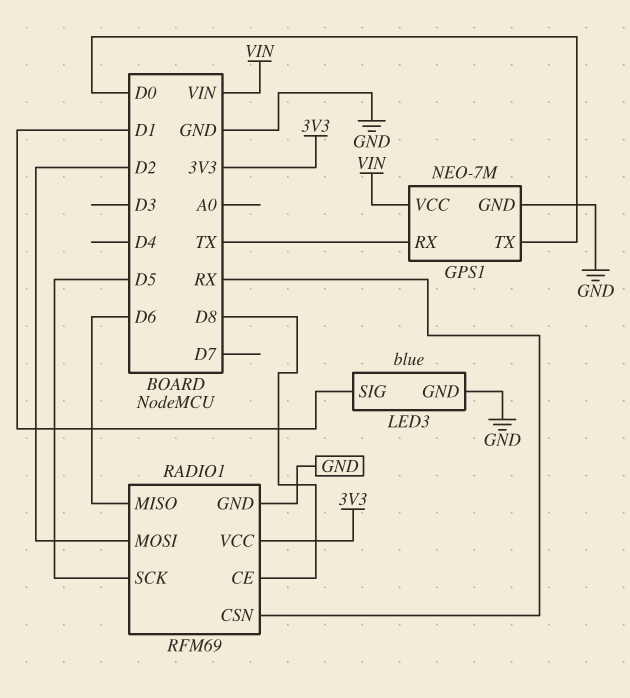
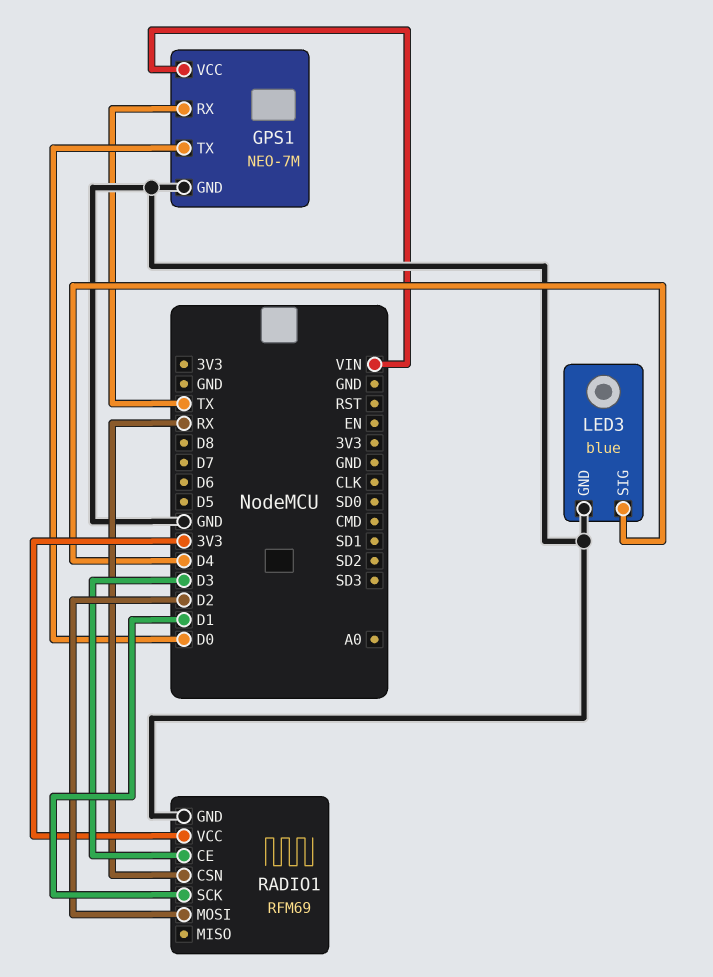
LED3 pin SIG: D1 -> D4
RADIO1 pin CE: D8 -> D3
RADIO1 pin MISO: D6 -> none
RADIO1 pin SCK: D5 -> D1

